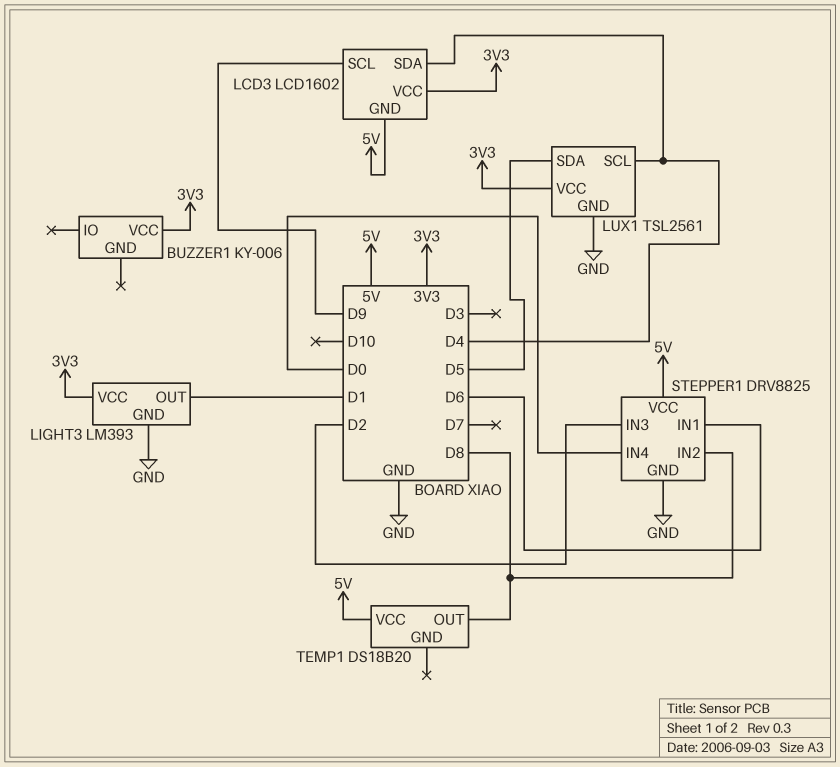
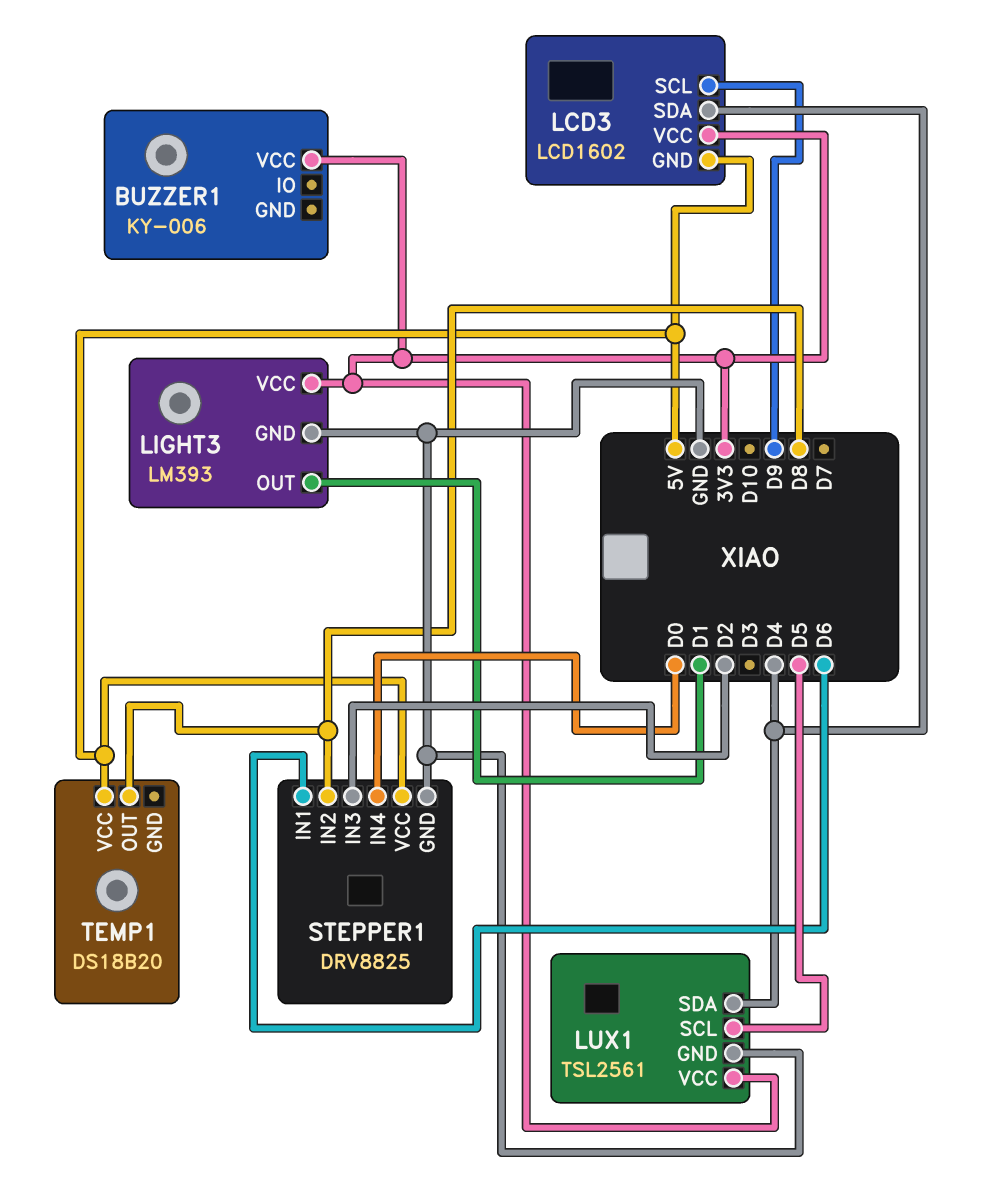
LUX1 pin SCL: D4 -> D5
LUX1 pin SDA: D5 -> D4

